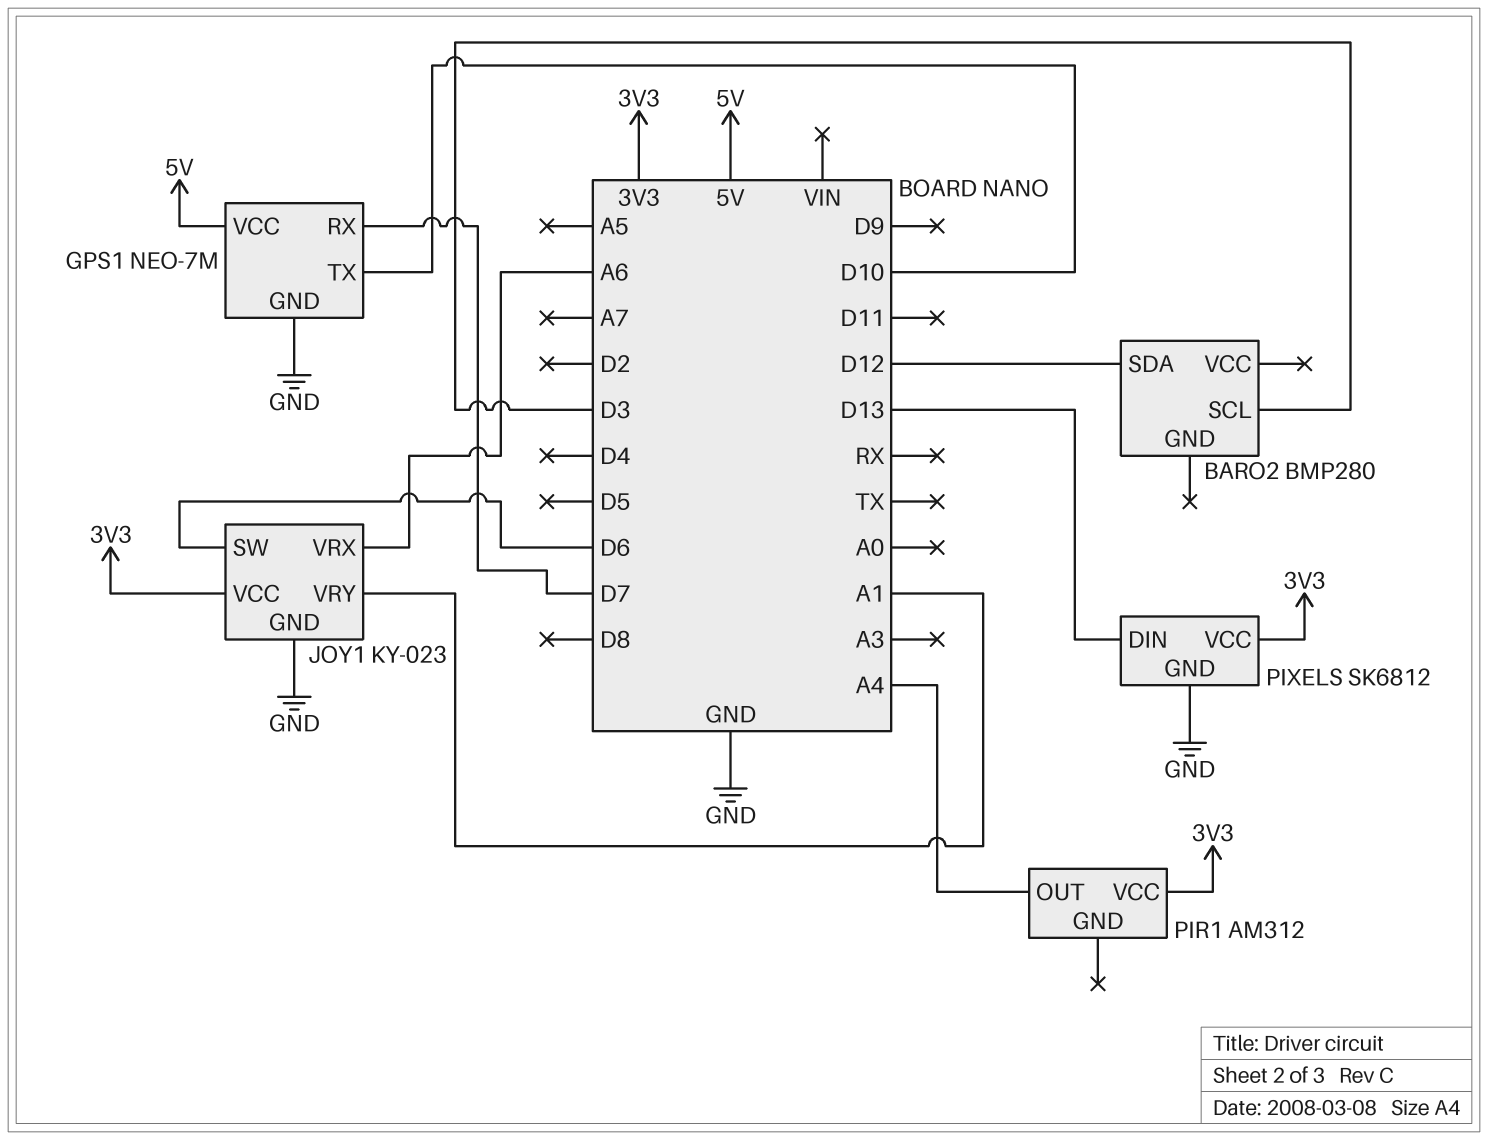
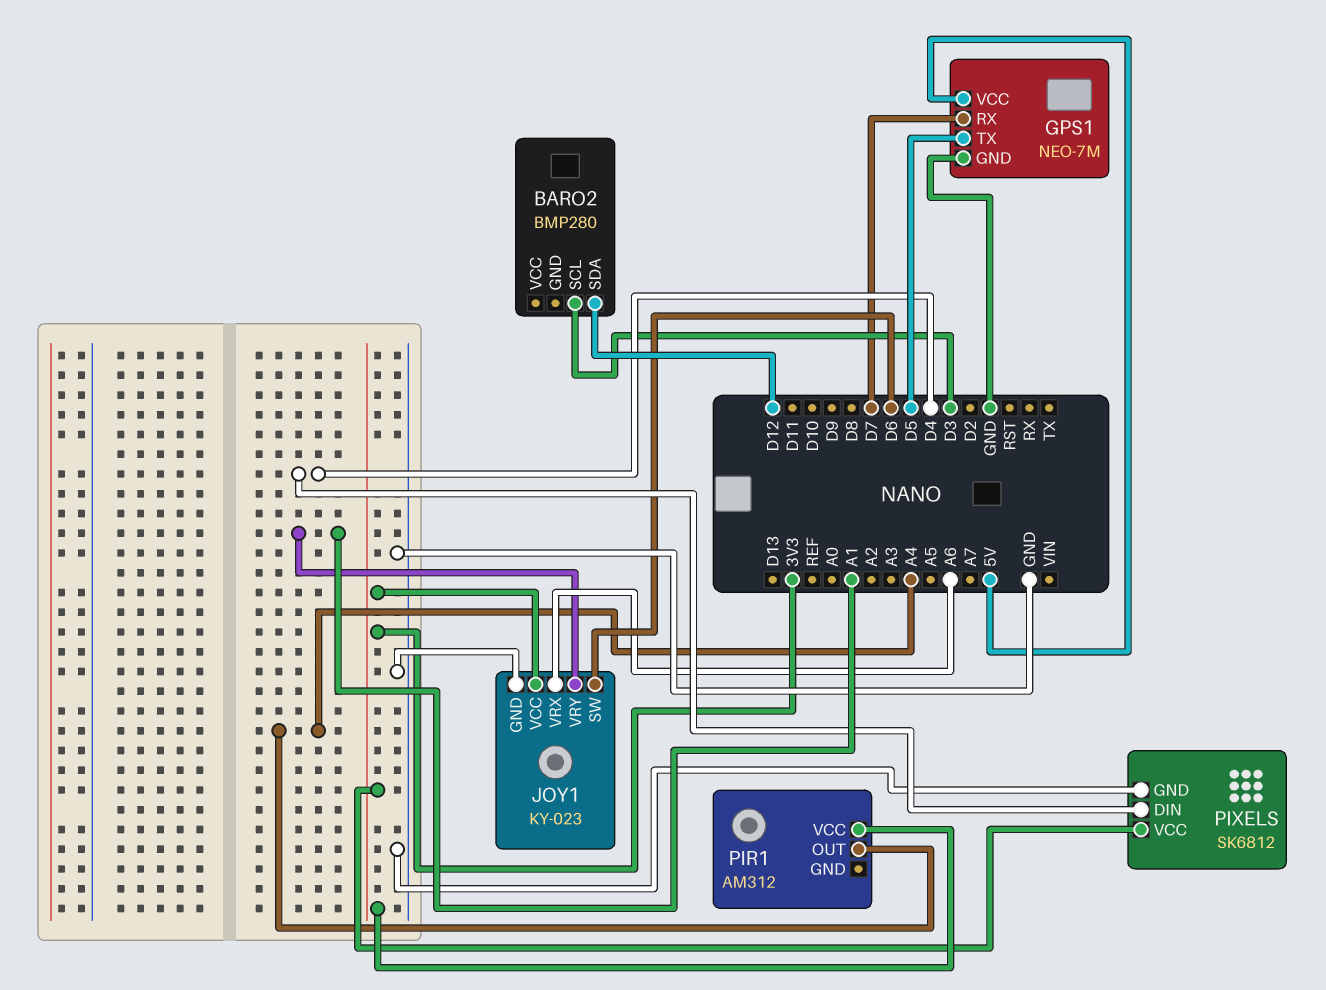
GPS1 pin TX: D10 -> D5
PIXELS pin DIN: D13 -> D4

